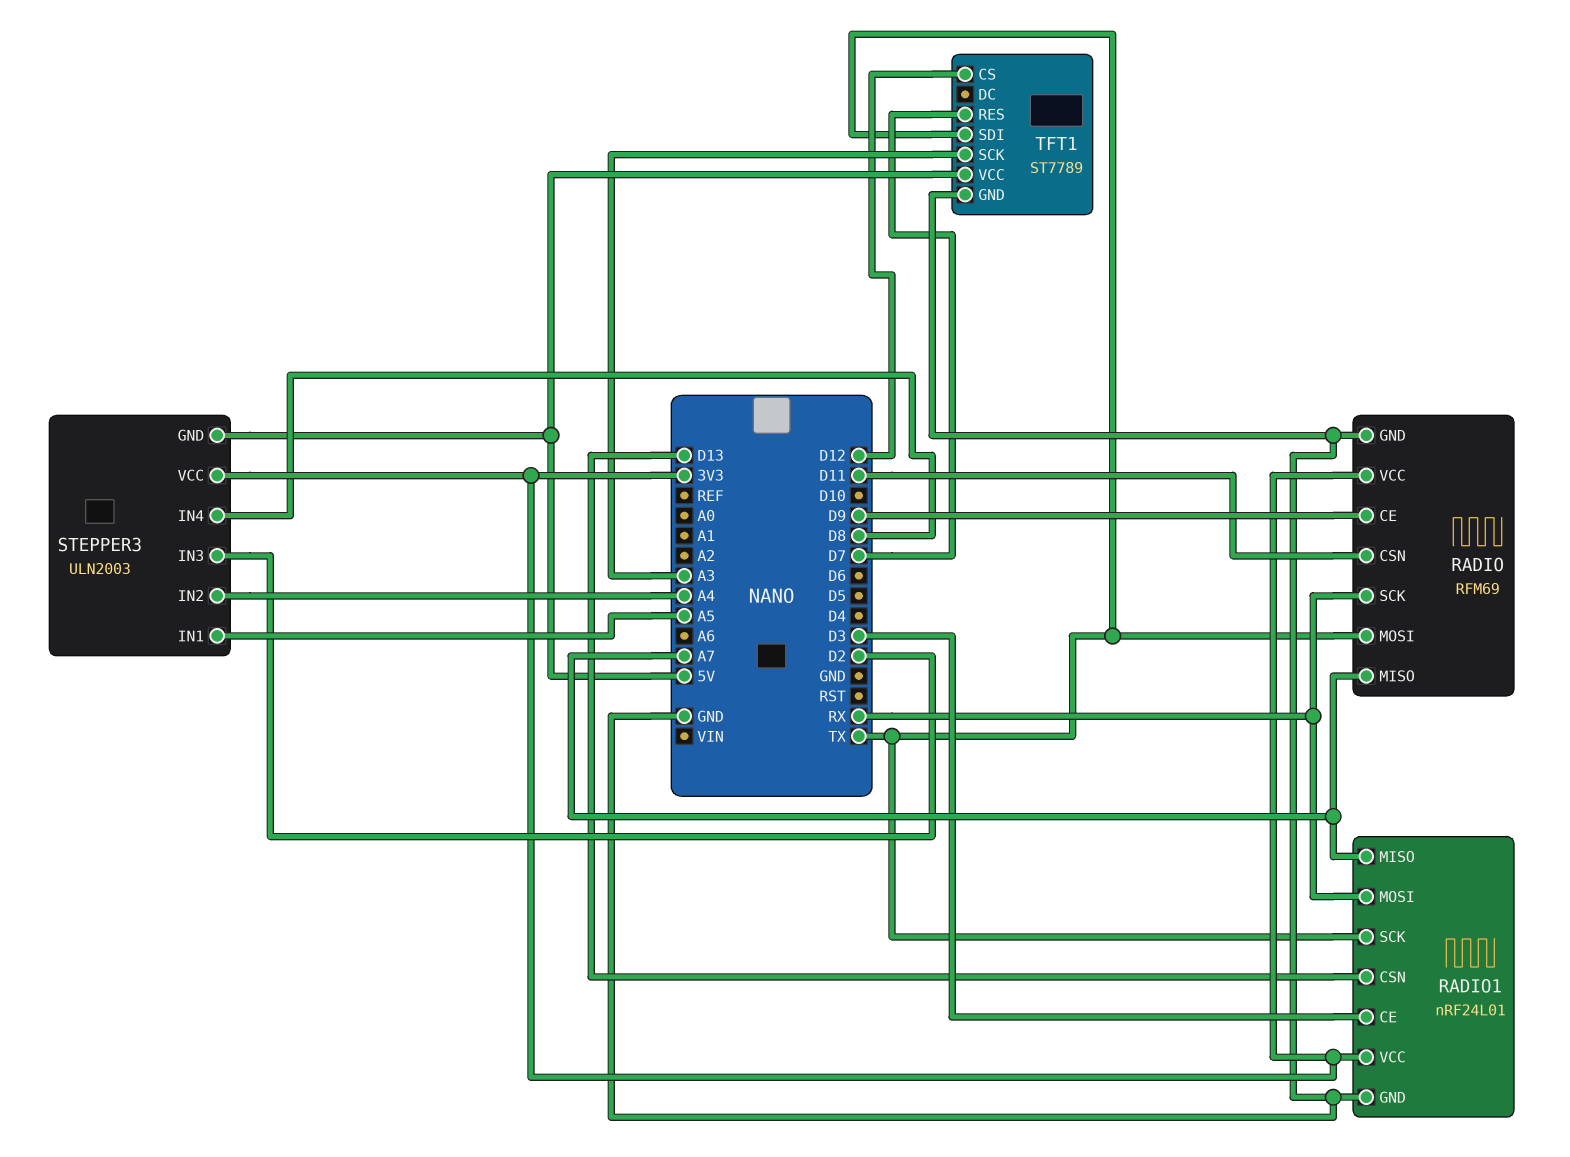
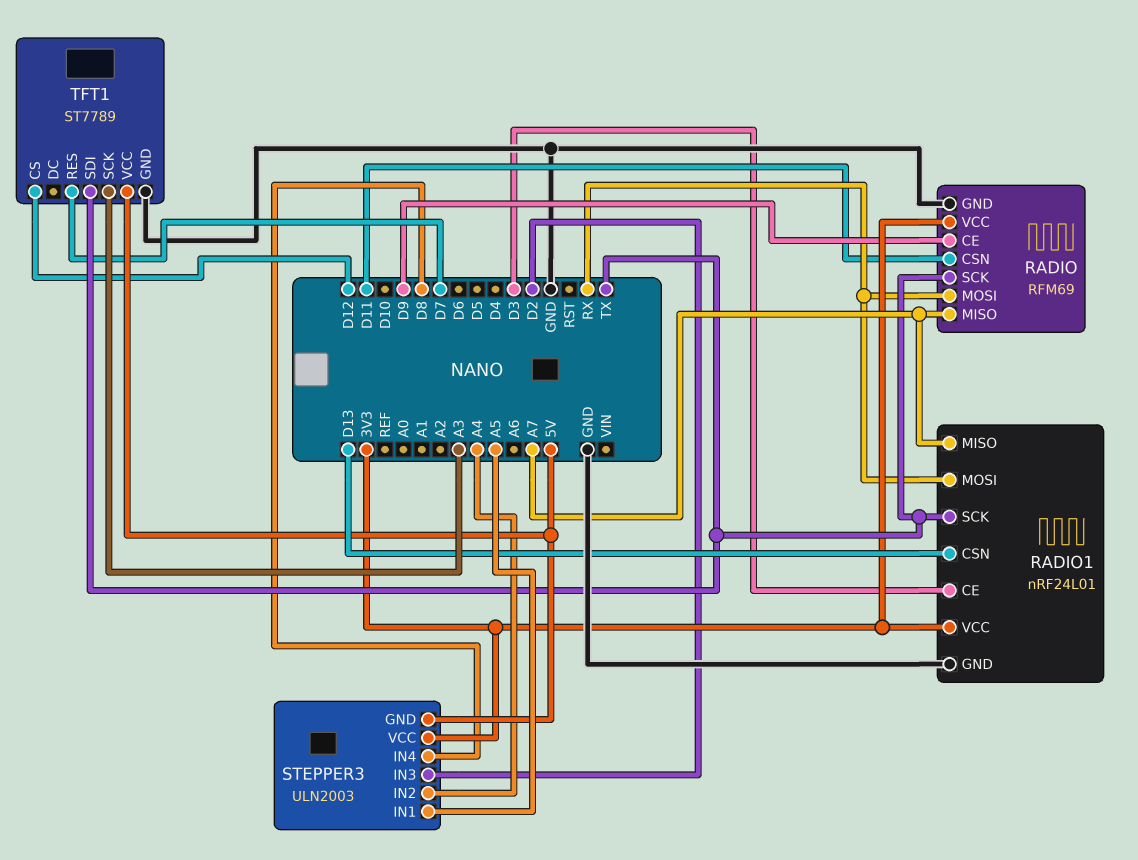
RADIO pin MOSI: TX -> RX
RADIO pin SCK: RX -> TX

